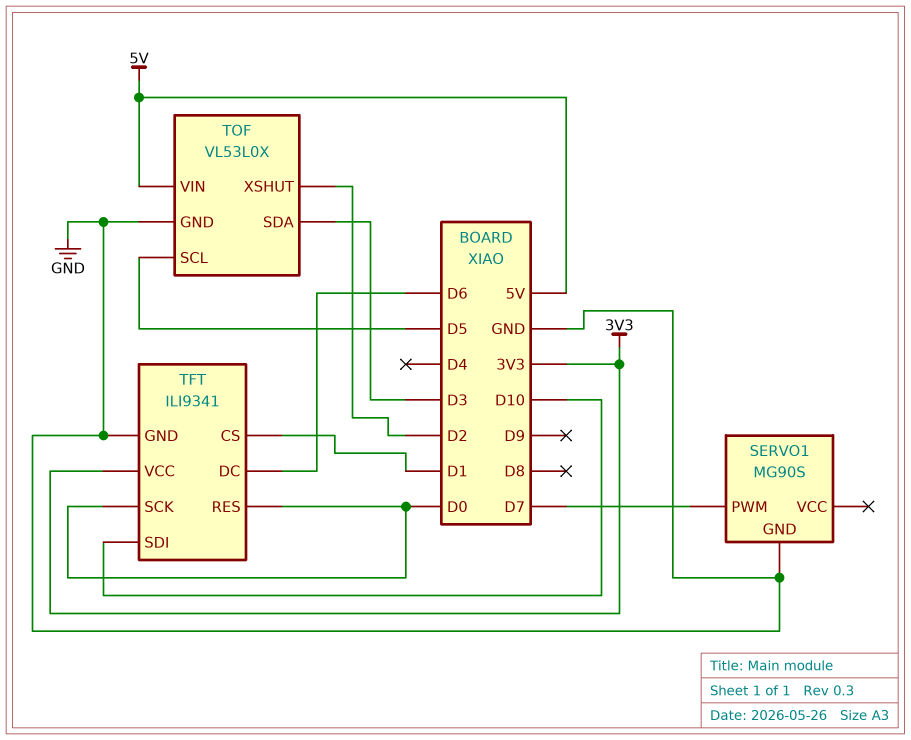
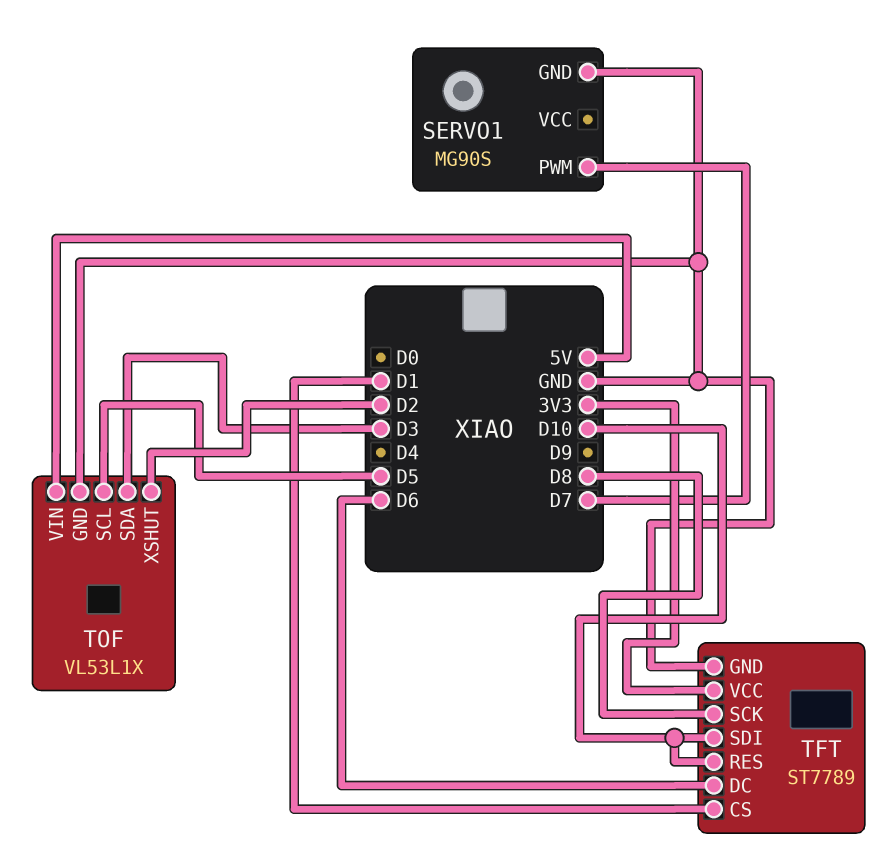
TFT: ILI9341 -> ST7789
TFT pin RES: D0 -> D10
TFT pin SCK: D0 -> D8
TOF: VL53L0X -> VL53L1X

